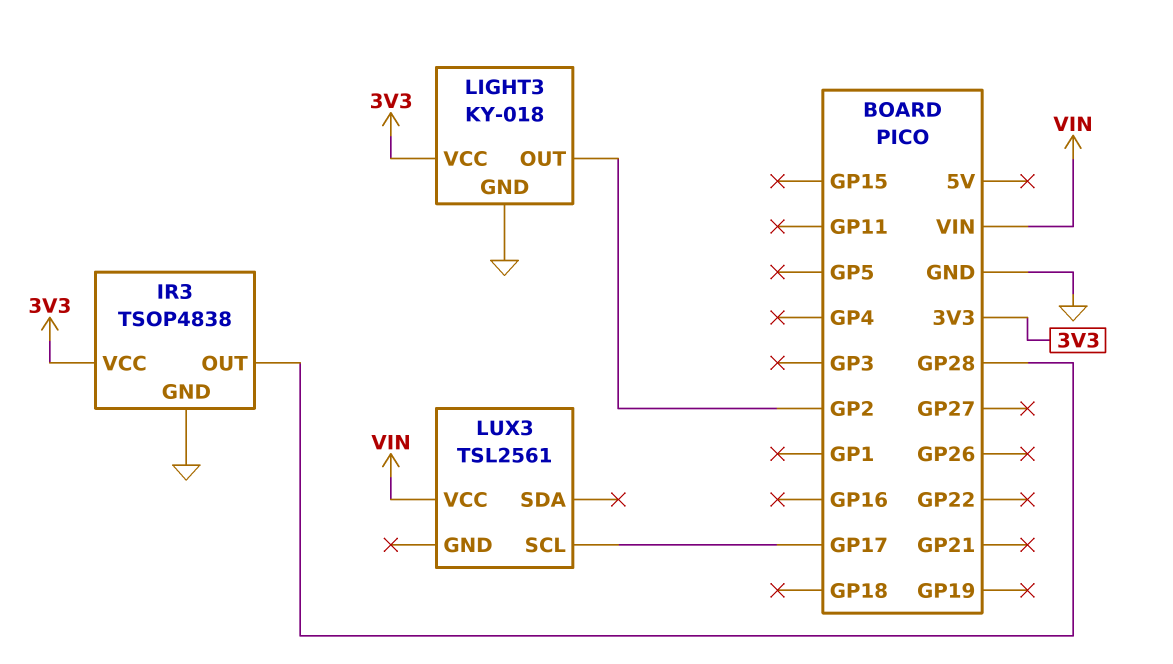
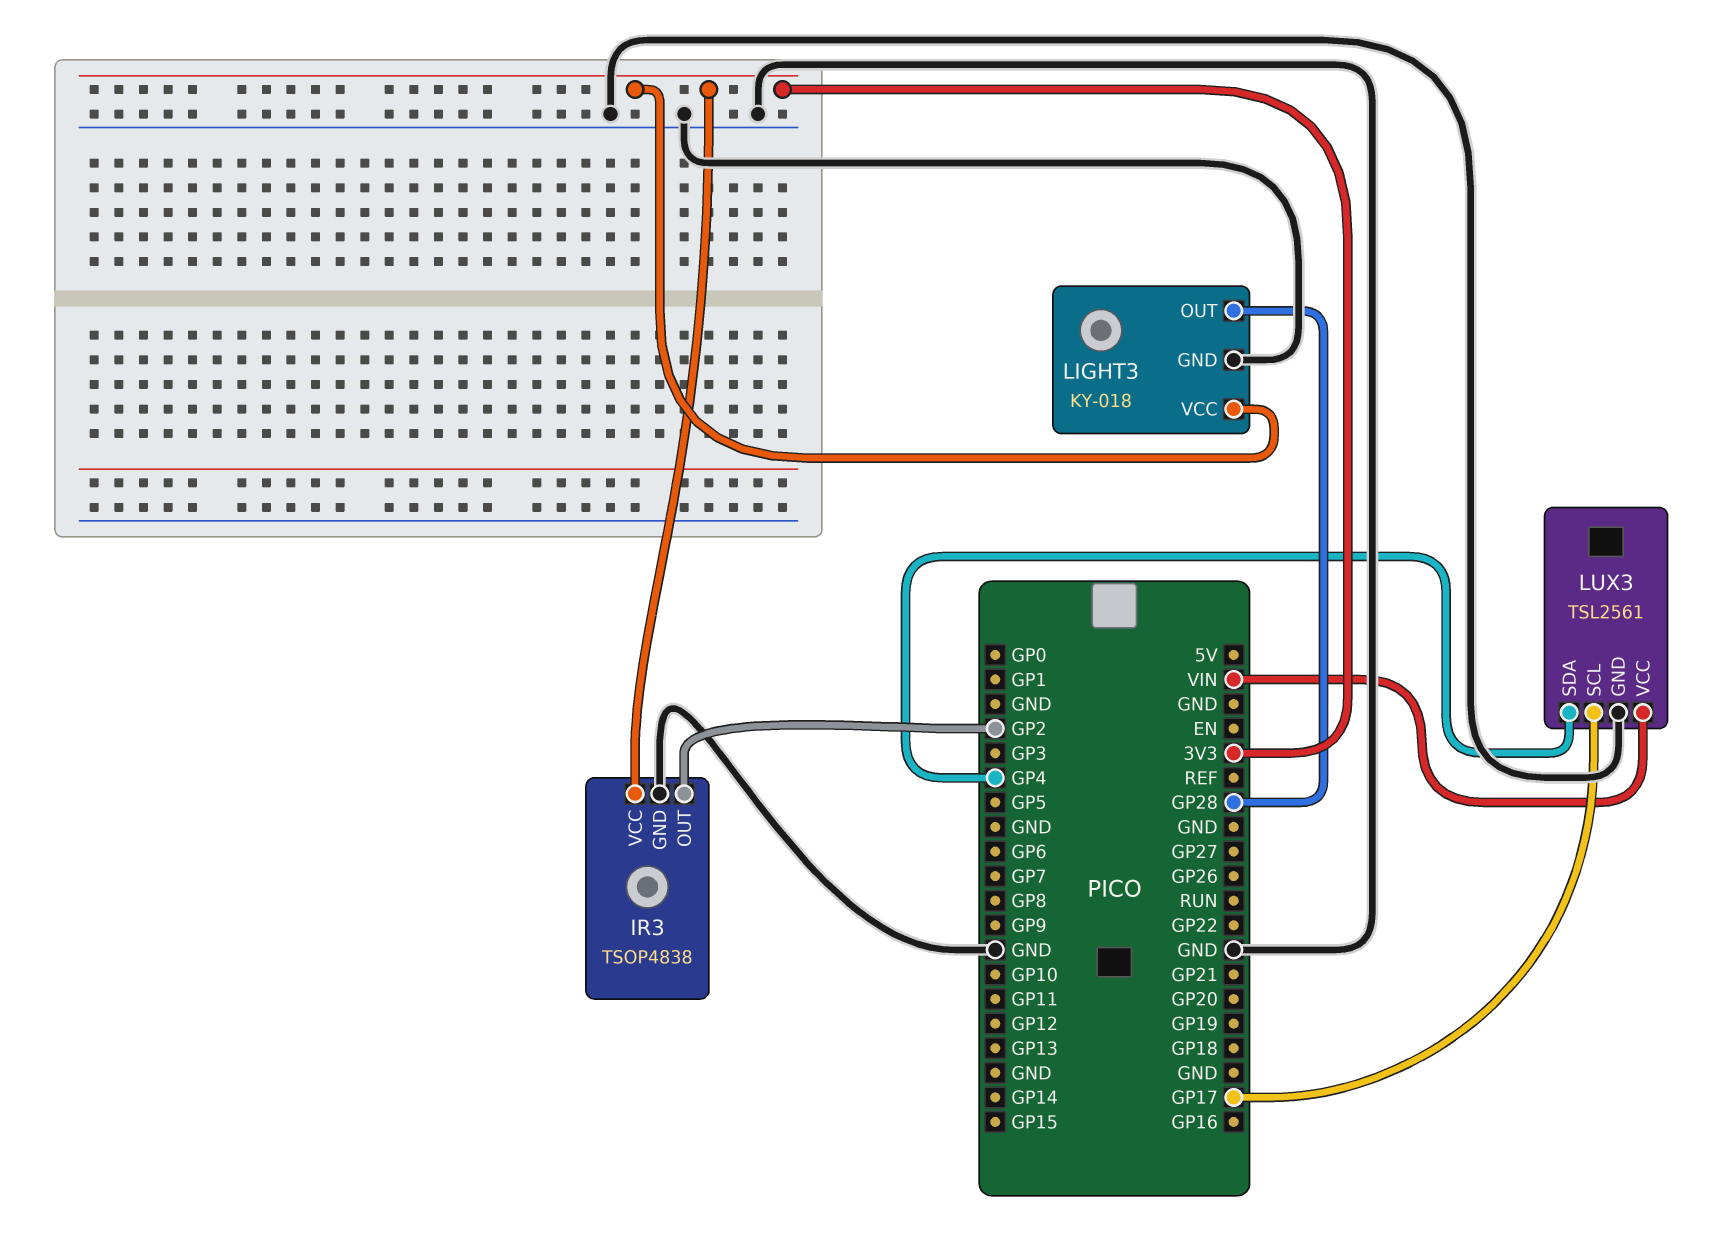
IR3 pin OUT: GP28 -> GP2
LIGHT3 pin OUT: GP2 -> GP28
LUX3 pin GND: none -> GND
LUX3 pin SDA: none -> GP4

